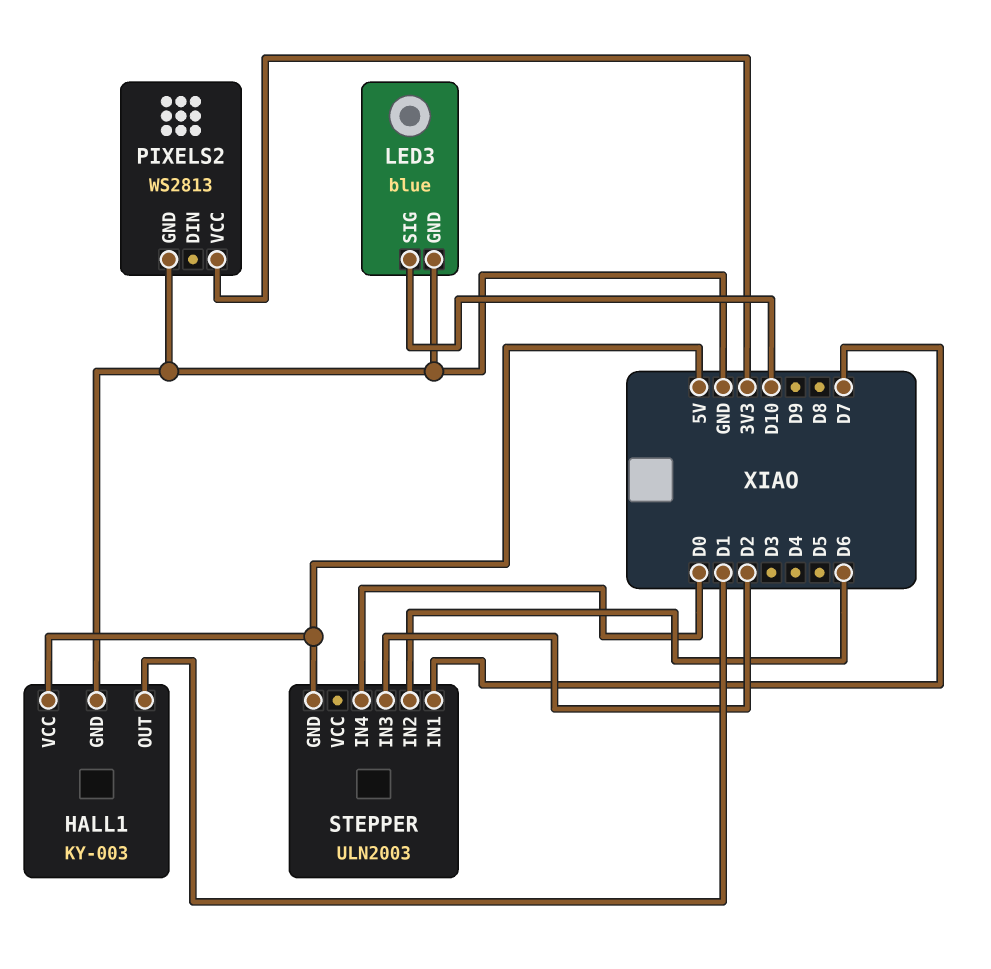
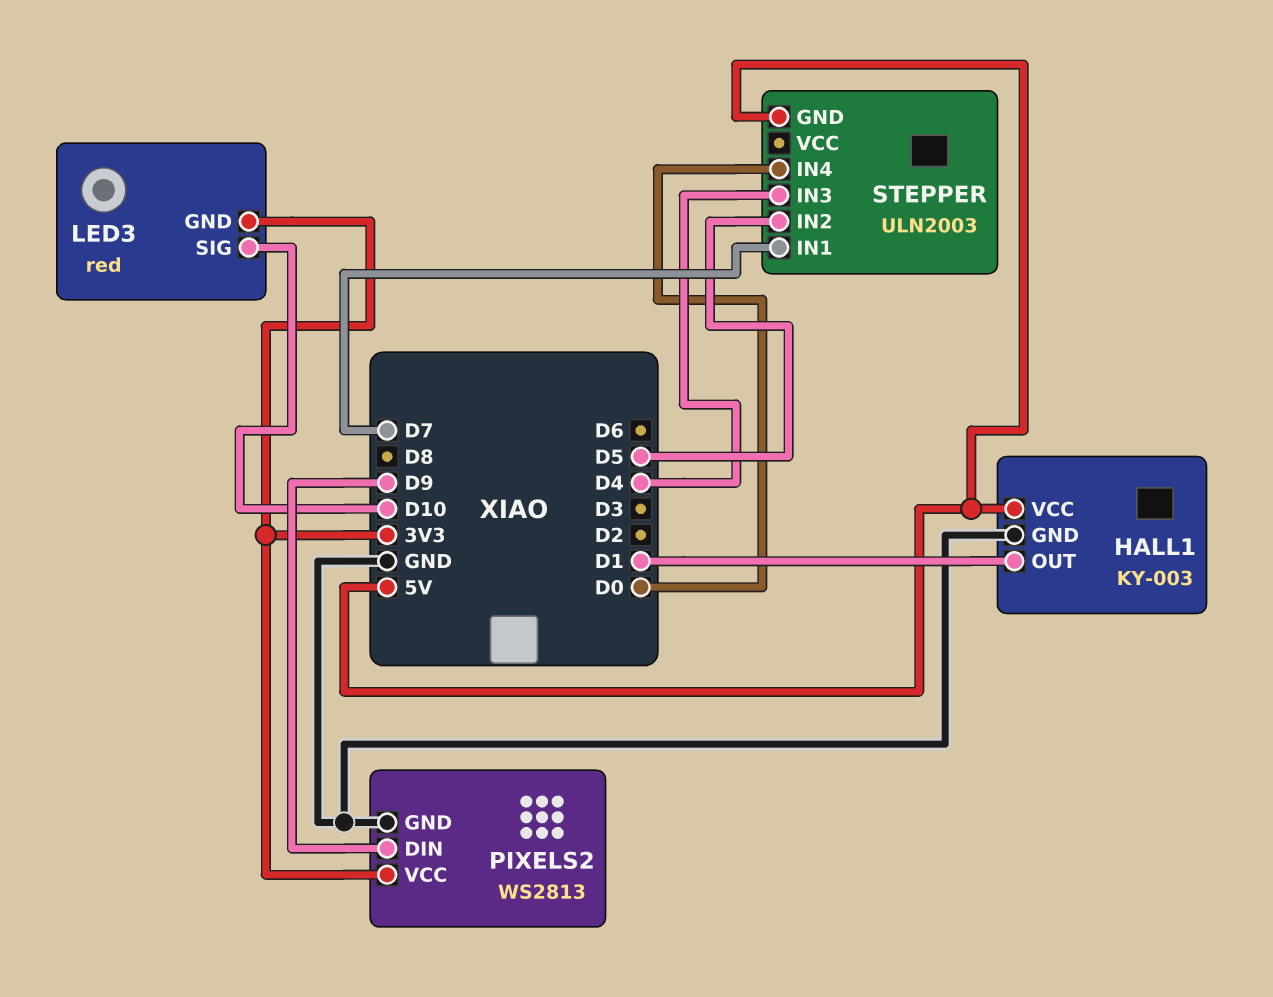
LED3: blue -> red
LED3 pin GND: GND -> 3V3
PIXELS2 pin DIN: none -> D9
STEPPER pin IN2: D6 -> D5
STEPPER pin IN3: D2 -> D4

